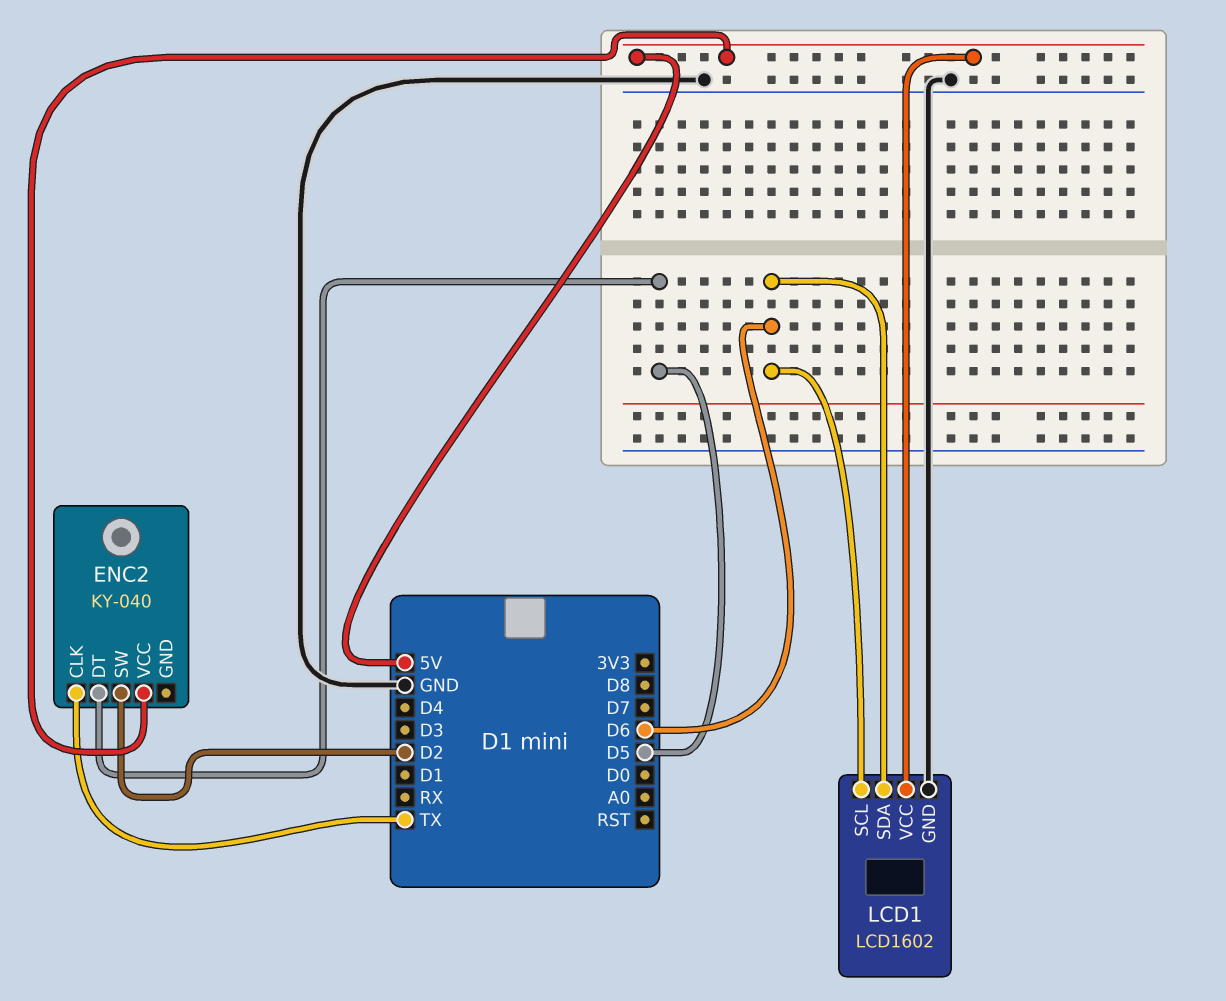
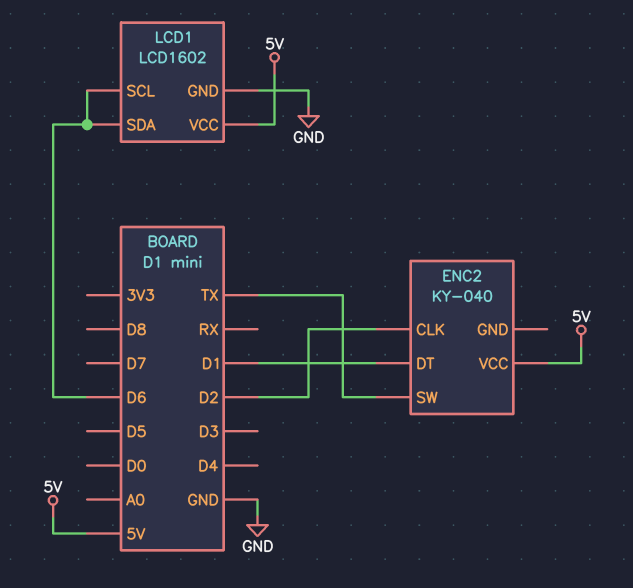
ENC2 pin CLK: TX -> D2
ENC2 pin DT: D5 -> D1
ENC2 pin SW: D2 -> TX

